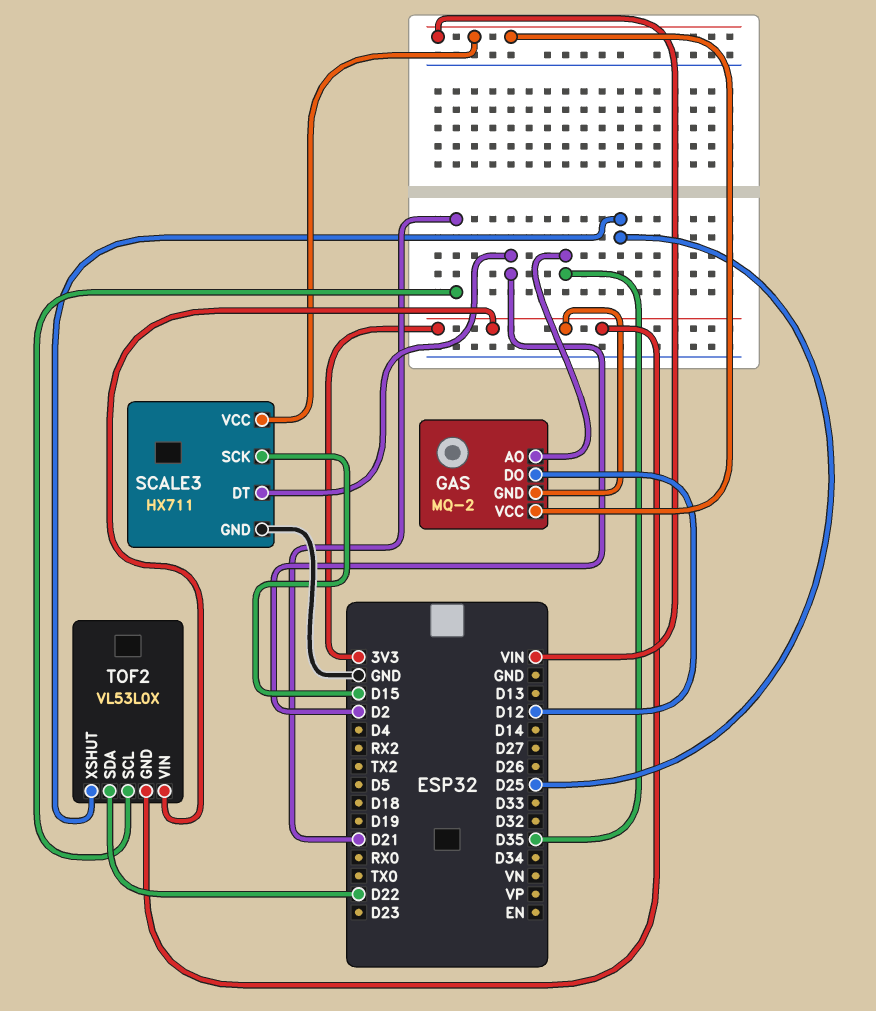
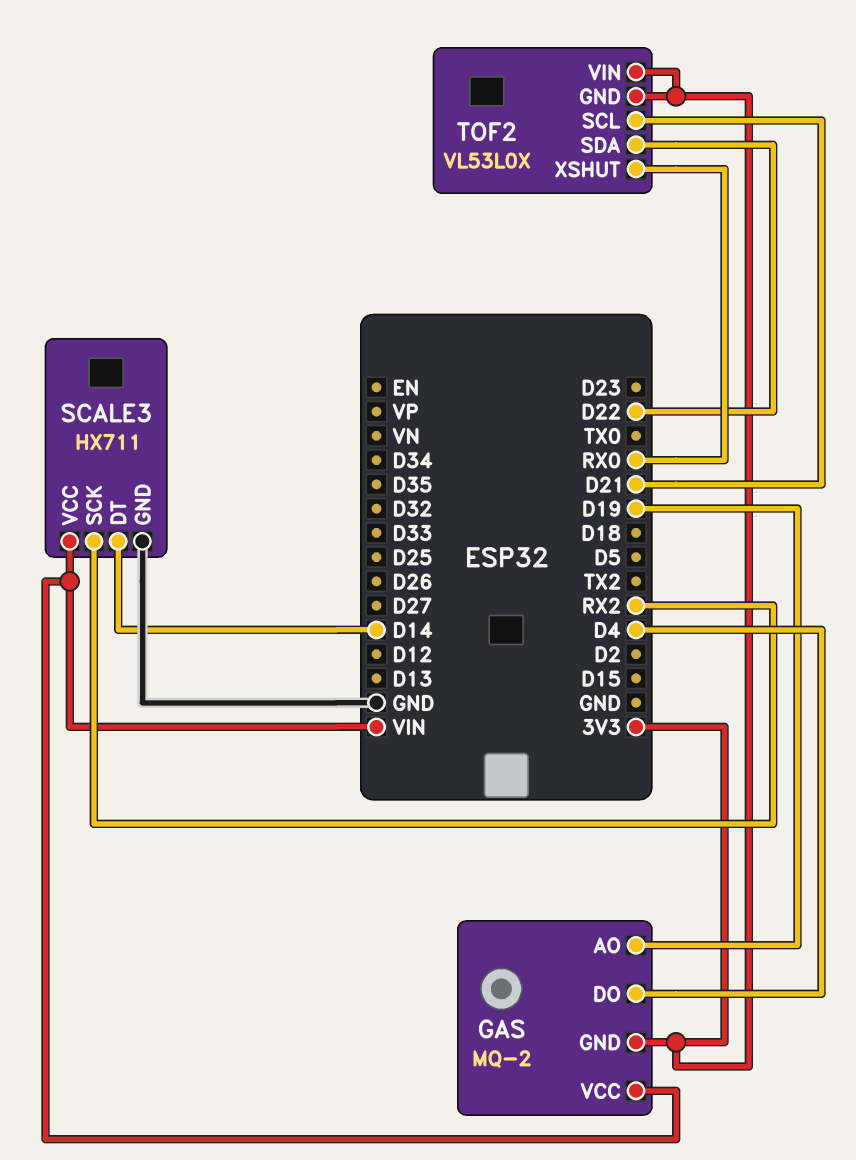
GAS pin AO: D35 -> D19
GAS pin DO: D12 -> D4
SCALE3 pin DT: D2 -> D14
SCALE3 pin SCK: D15 -> RX2
TOF2 pin XSHUT: D25 -> RX0

